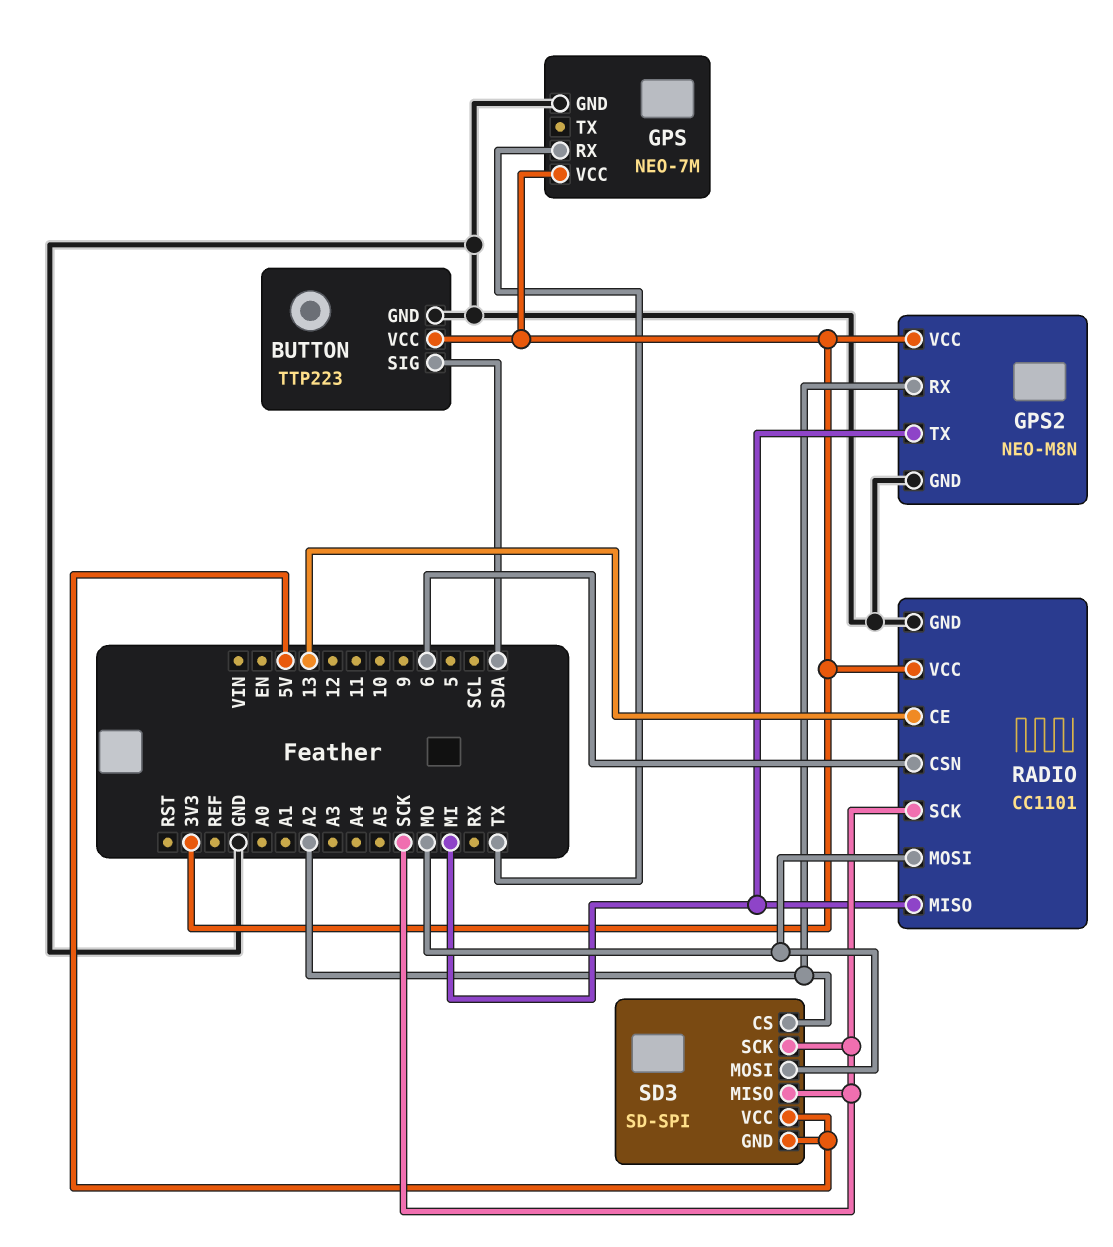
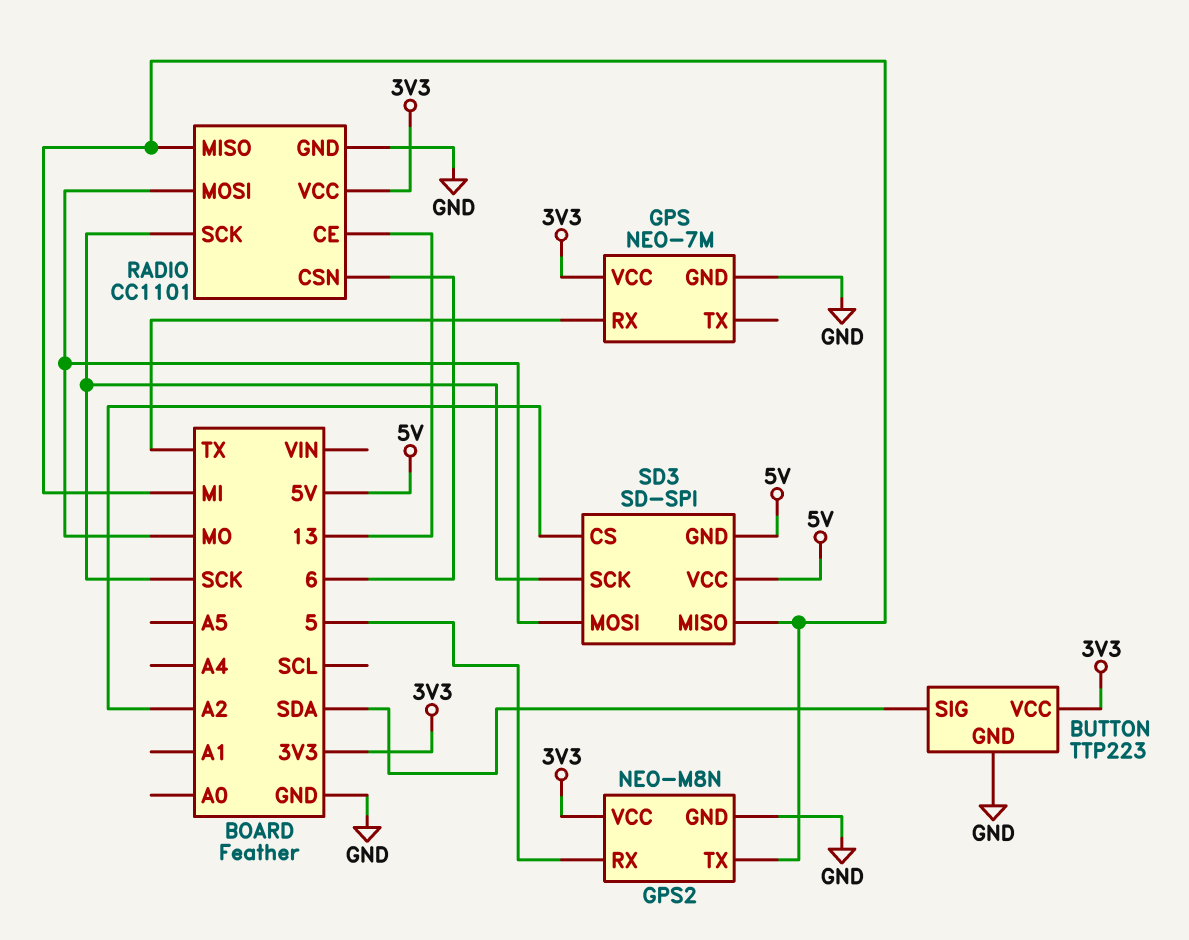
GPS2 pin RX: A2 -> 5
SD3 pin MISO: SCK -> MI

